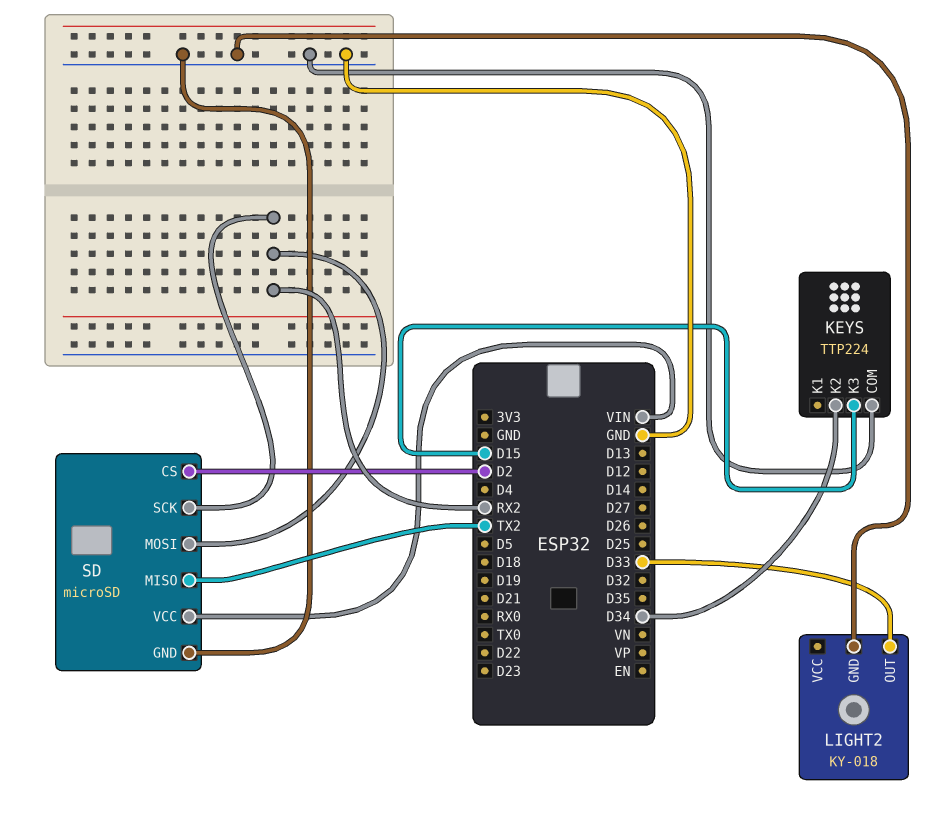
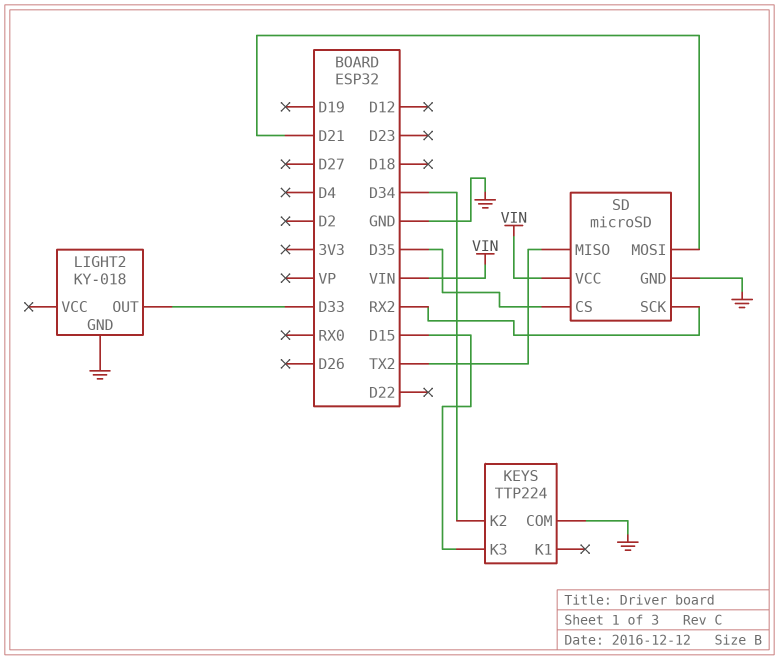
SD pin CS: D2 -> D35
SD pin MOSI: RX2 -> D21

